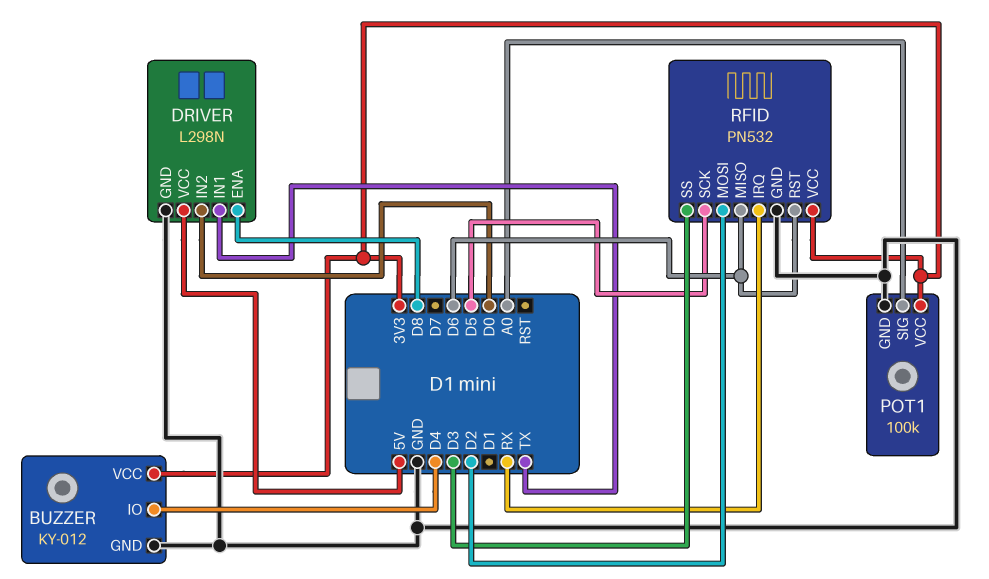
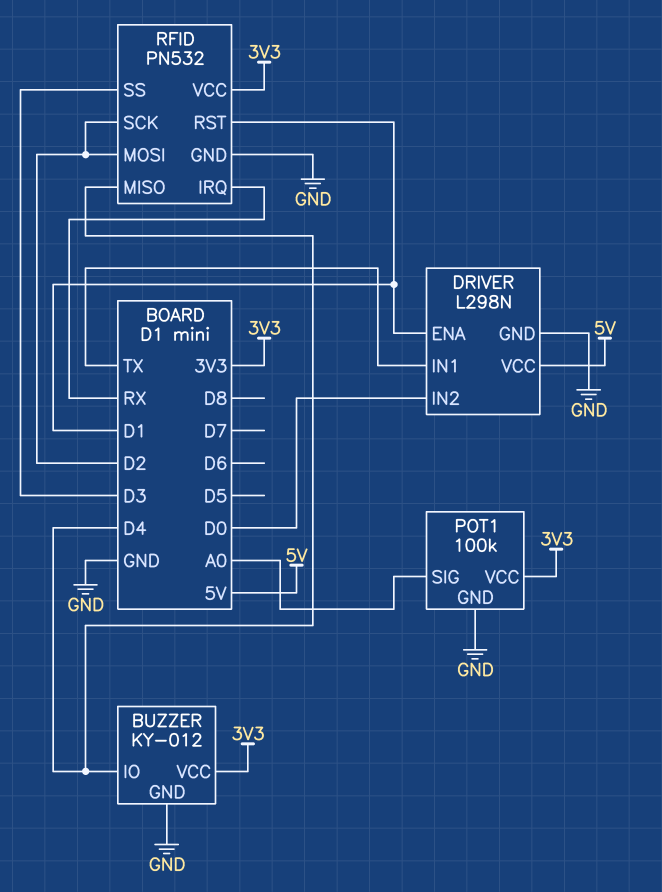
DRIVER pin ENA: D8 -> D1
RFID pin MISO: D6 -> D4
RFID pin RST: D6 -> D1
RFID pin SCK: D5 -> D2

